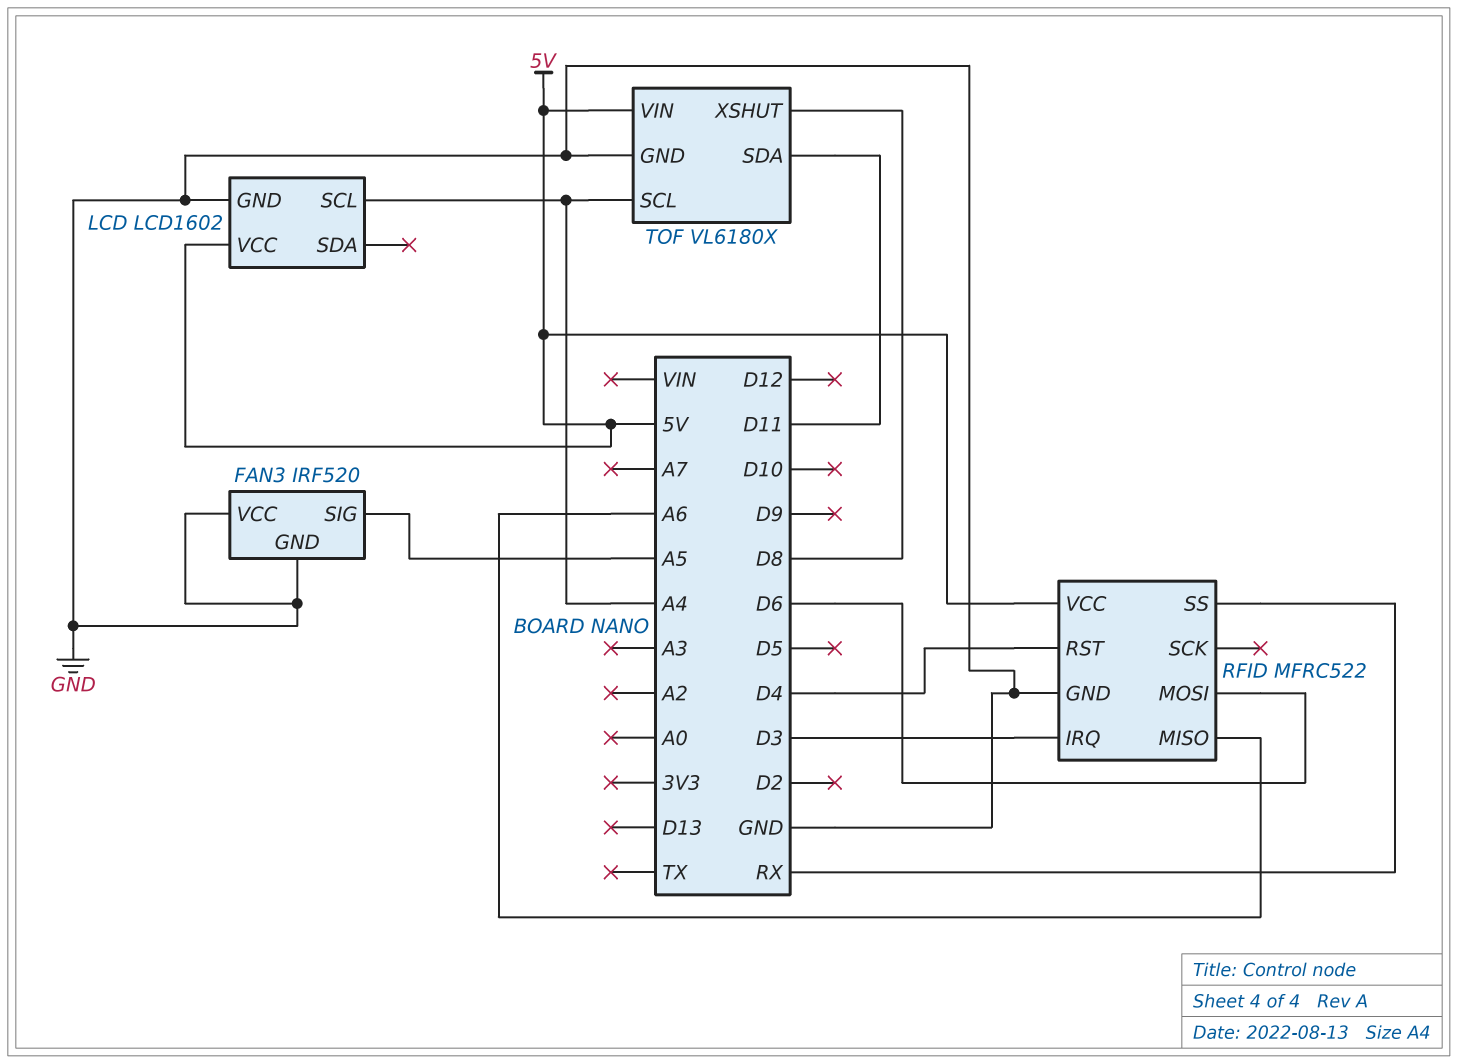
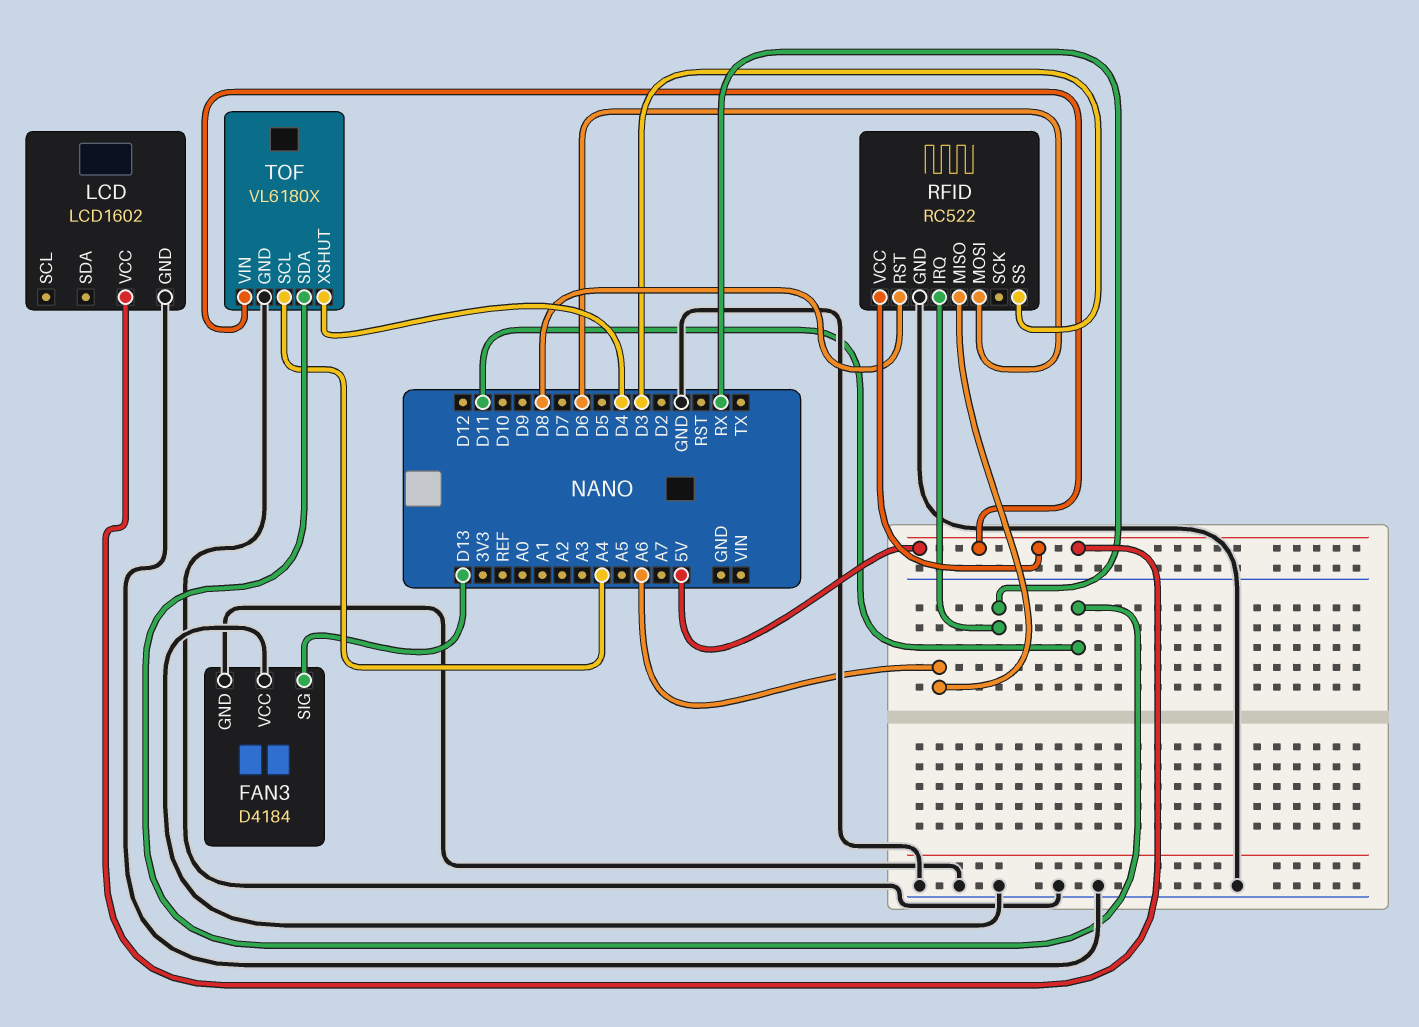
FAN3: IRF520 -> D4184
FAN3 pin SIG: A5 -> D13
LCD pin SCL: A4 -> none
RFID: MFRC522 -> RC522
RFID pin IRQ: D3 -> RX
RFID pin RST: D4 -> D8
RFID pin SS: RX -> D3
TOF pin XSHUT: D8 -> D4

